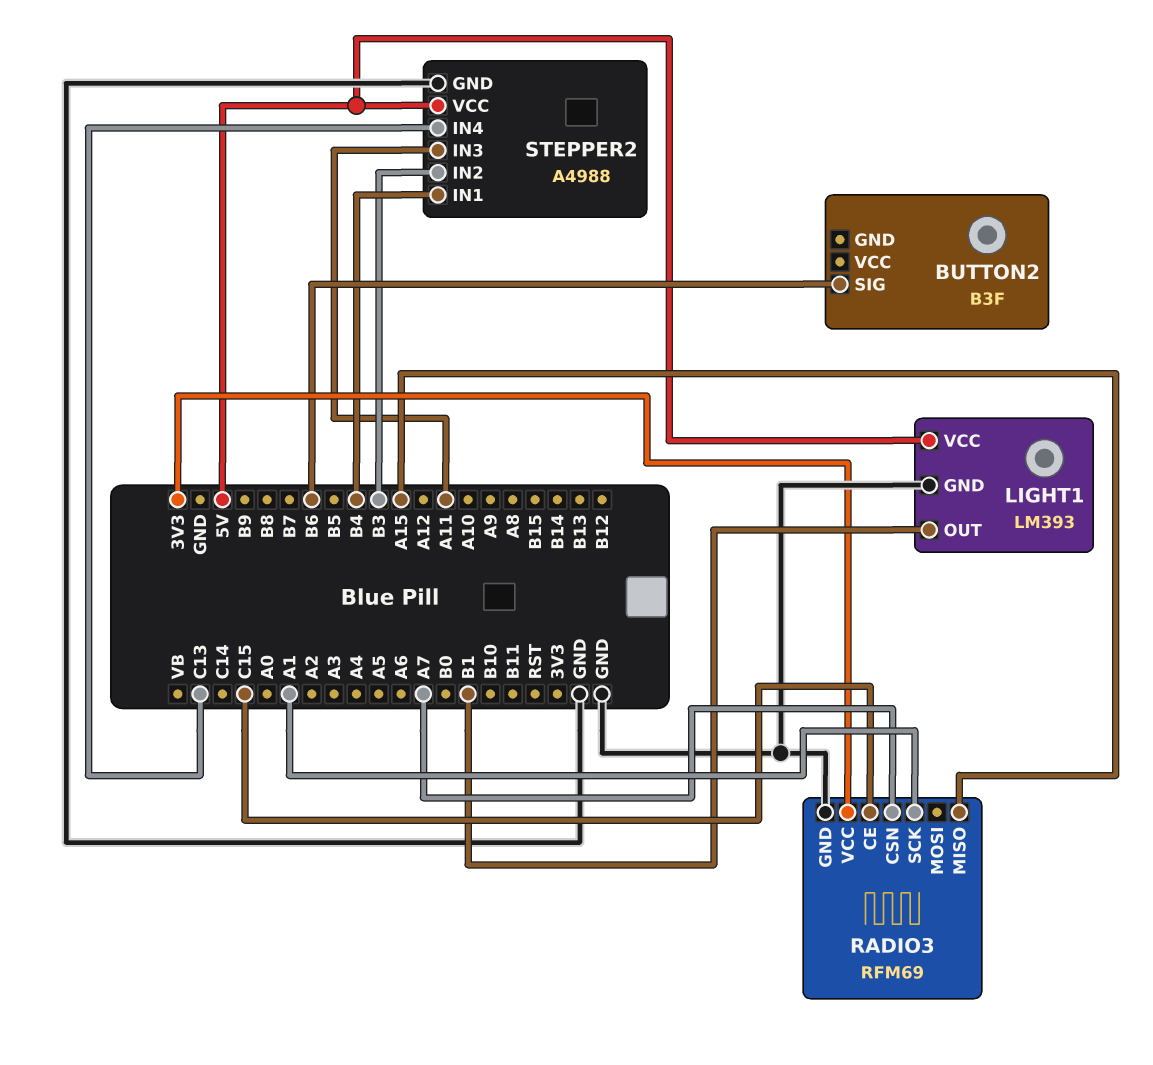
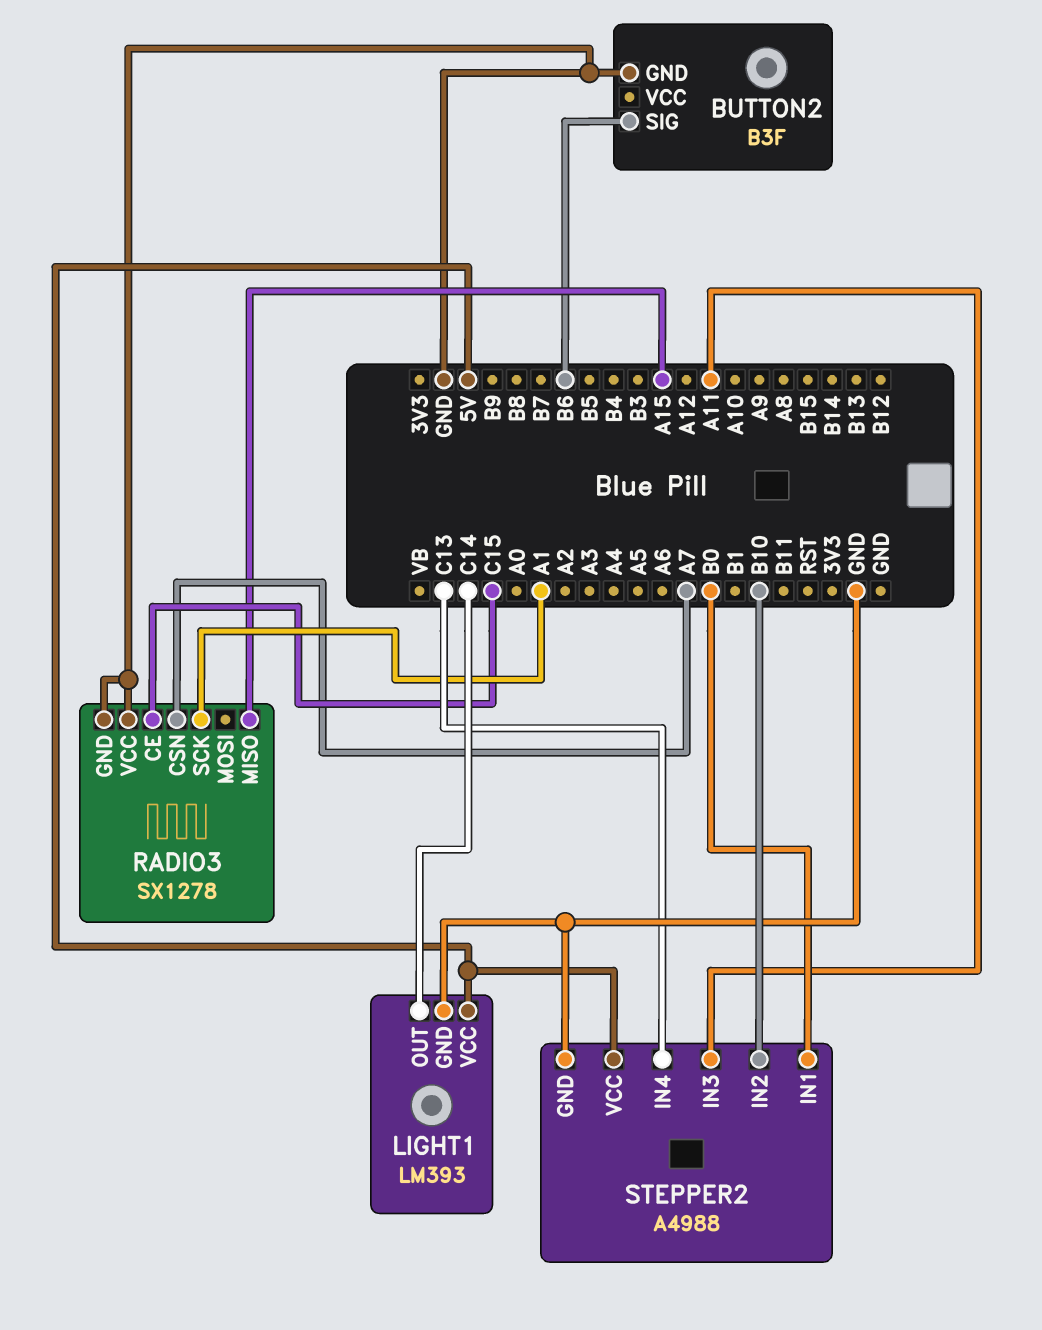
BUTTON2 pin GND: none -> GND
LIGHT1 pin OUT: B1 -> C14
RADIO3: RFM69 -> SX1278
RADIO3 pin VCC: 3V3 -> GND
STEPPER2 pin IN1: B4 -> B0
STEPPER2 pin IN2: B3 -> B10

